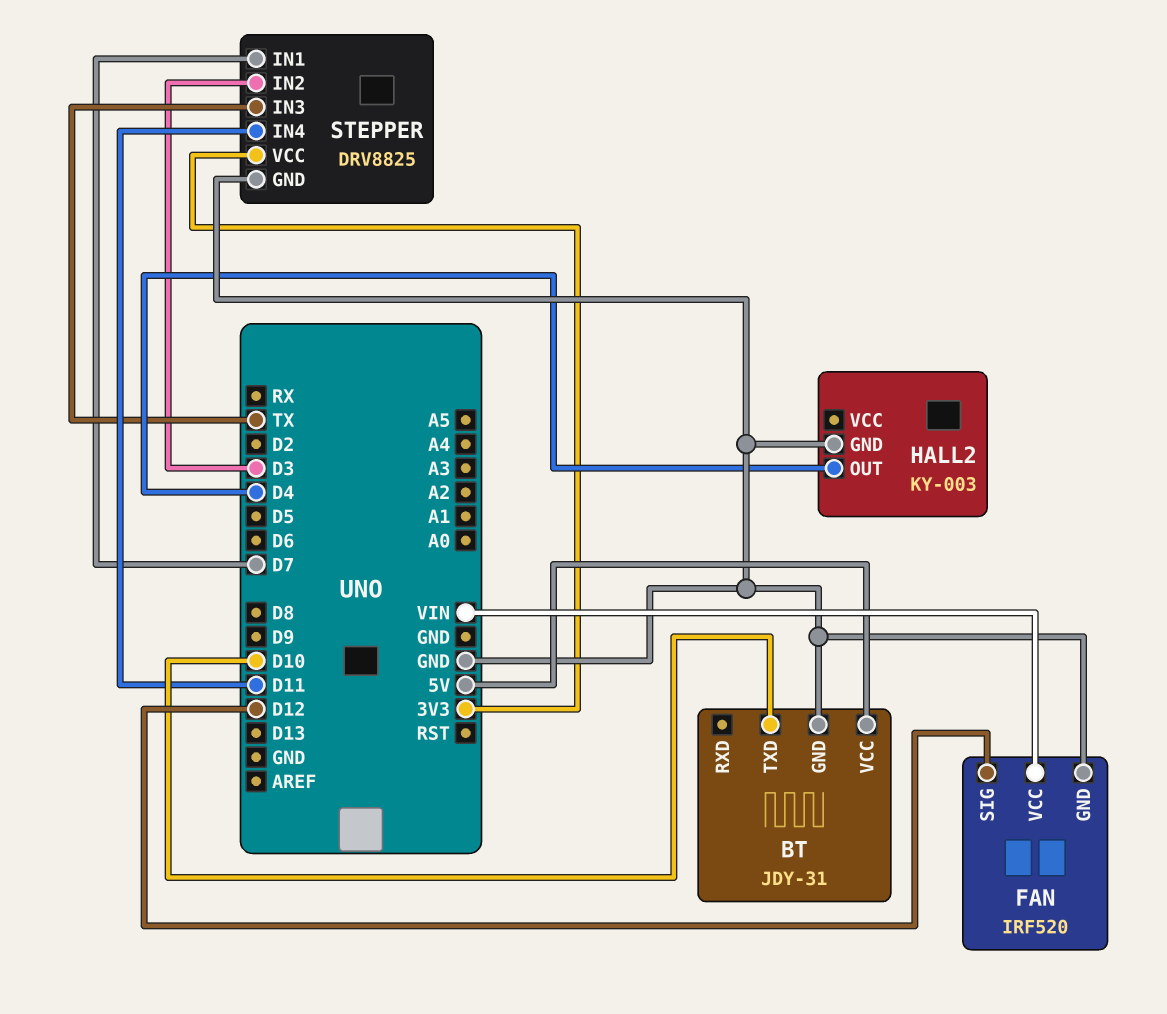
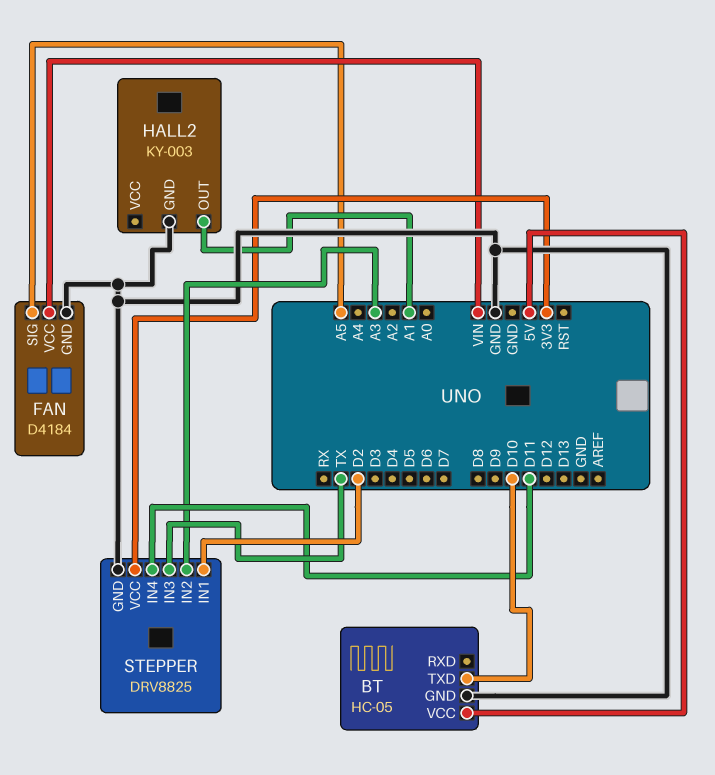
BT: JDY-31 -> HC-05
FAN: IRF520 -> D4184
FAN pin SIG: D12 -> A5
HALL2 pin OUT: D4 -> A1
STEPPER pin IN1: D7 -> D2
STEPPER pin IN2: D3 -> A3

